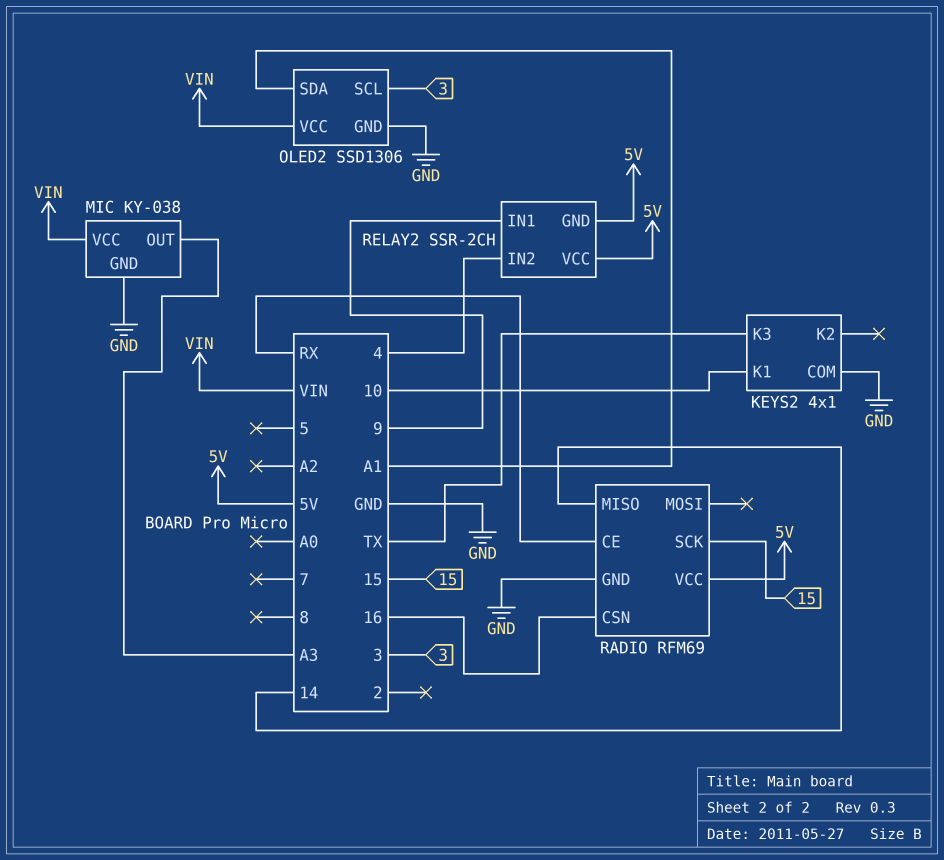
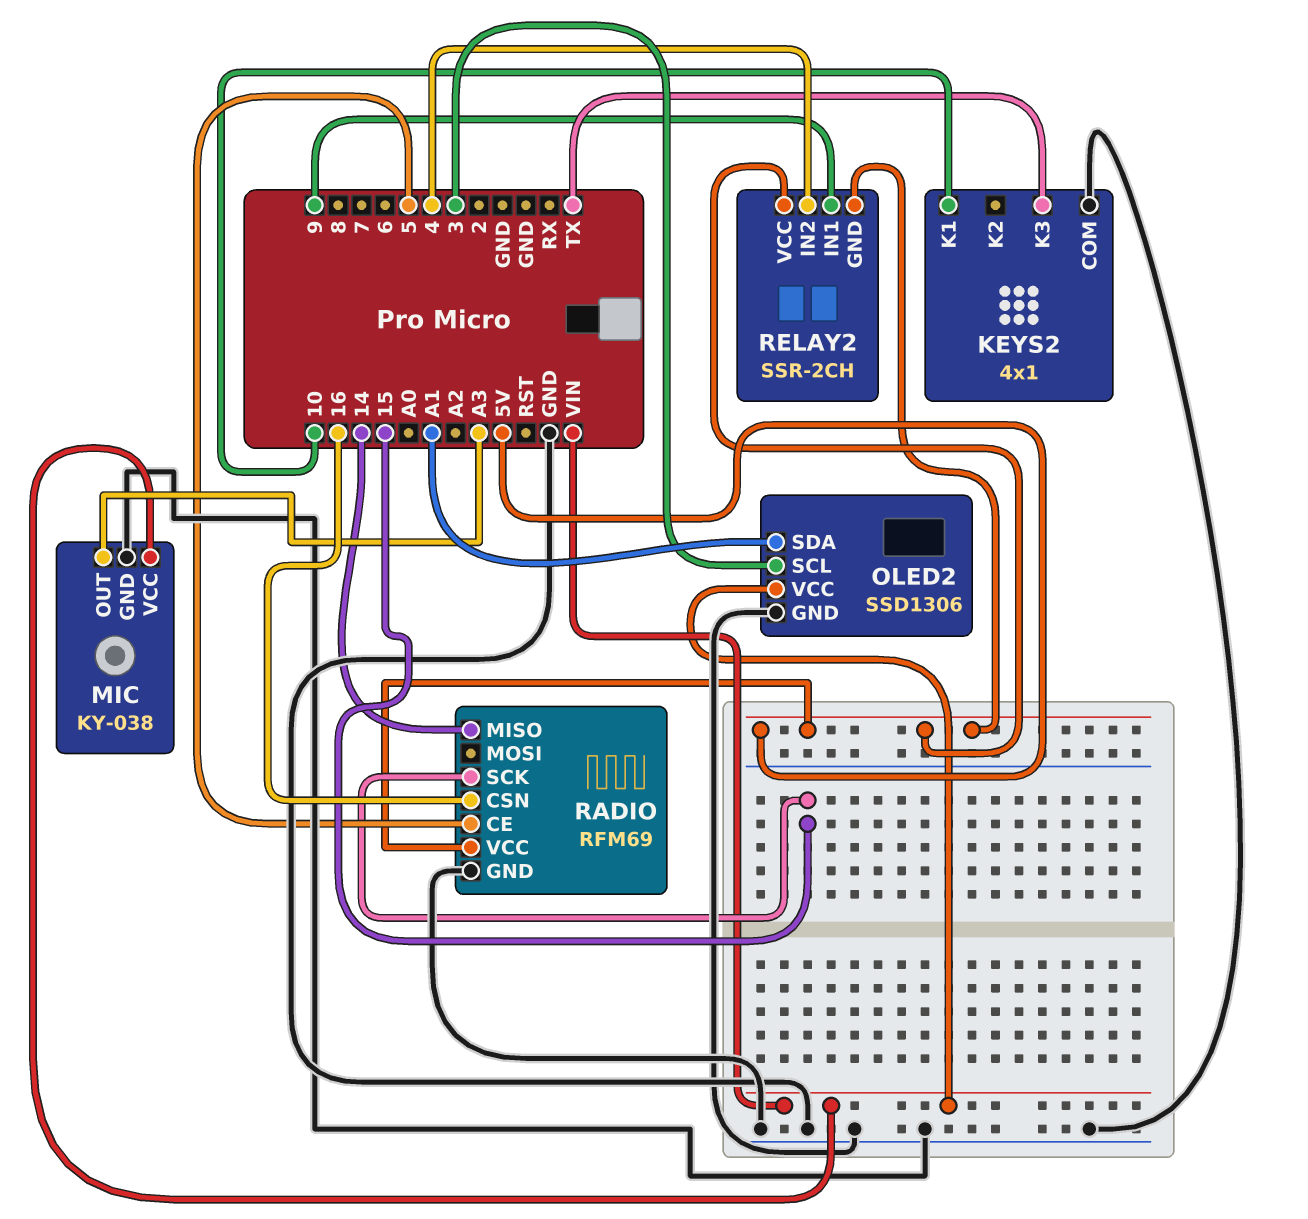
RADIO pin CE: RX -> 5

